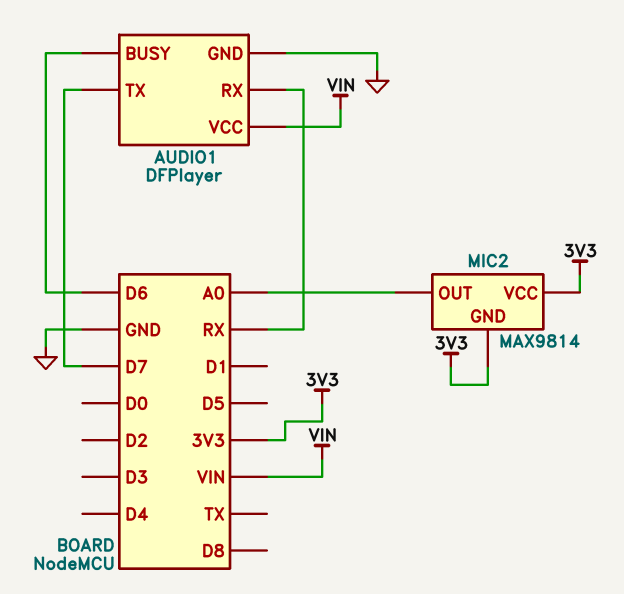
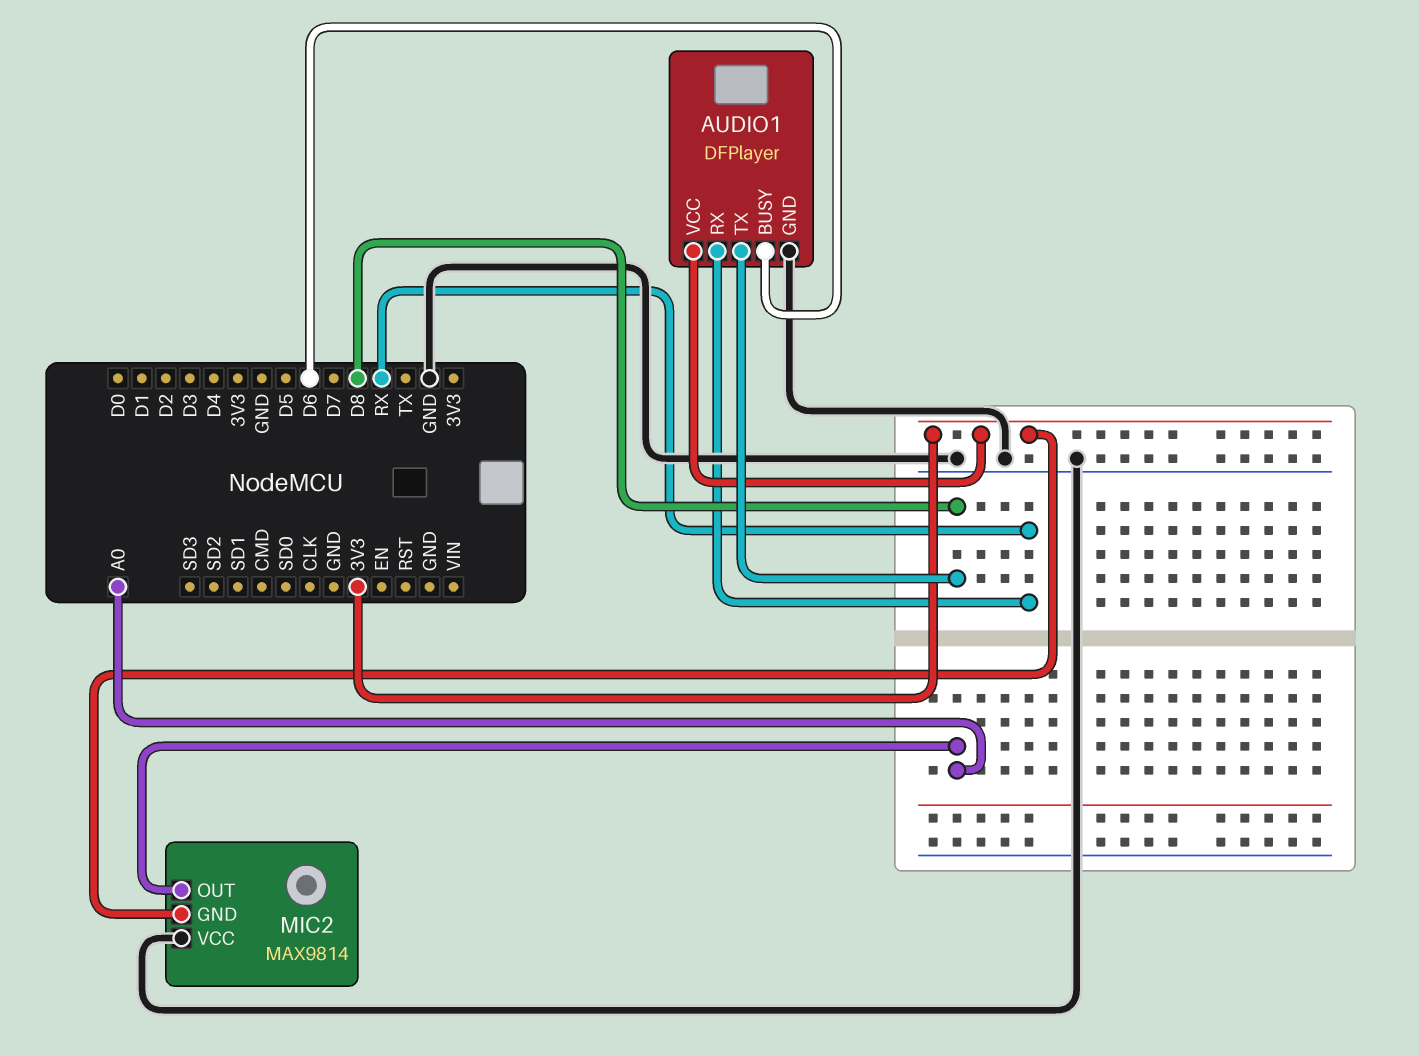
AUDIO1 pin TX: D7 -> D8
AUDIO1 pin VCC: VIN -> 3V3
MIC2 pin VCC: 3V3 -> GND

